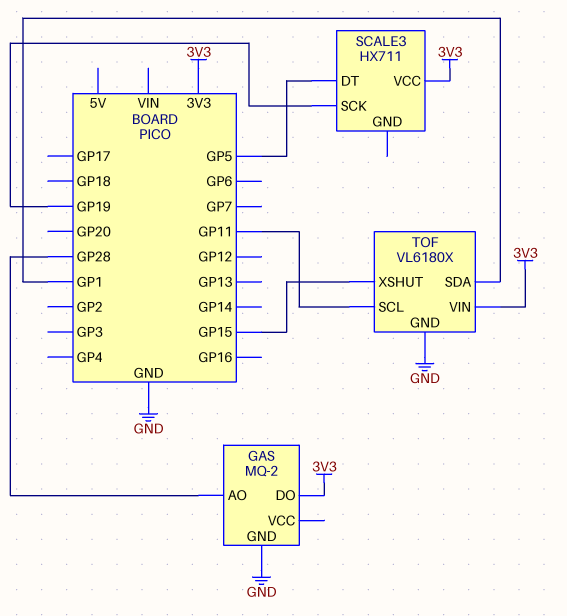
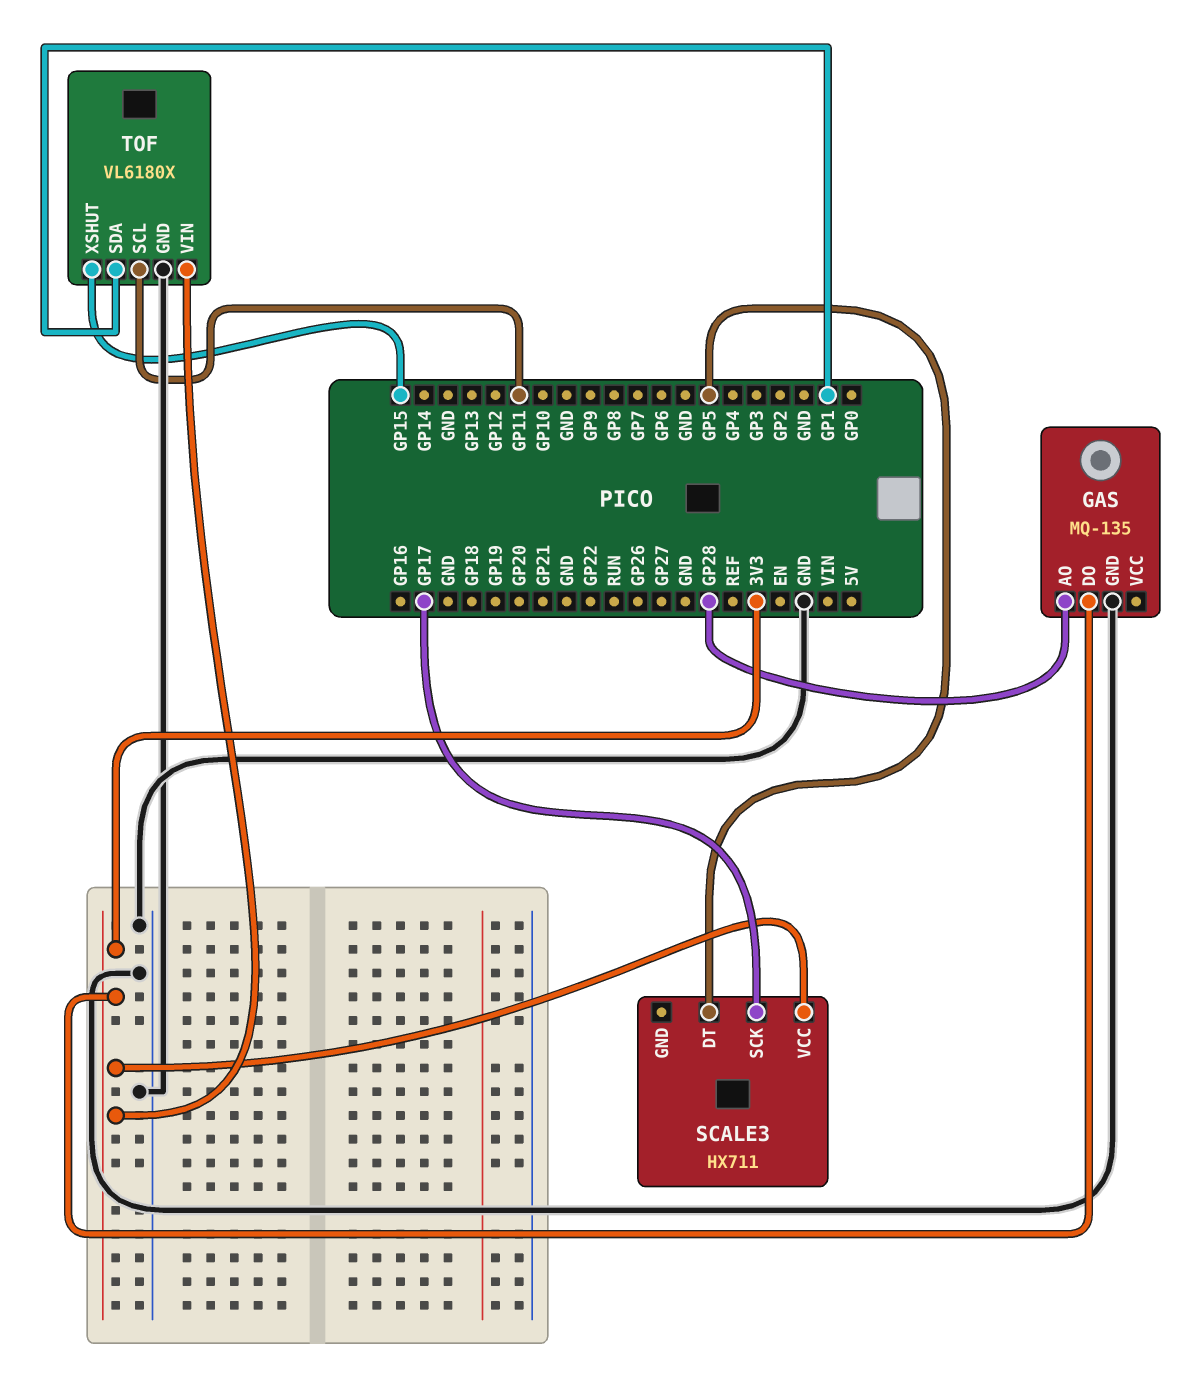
GAS: MQ-2 -> MQ-135
SCALE3 pin SCK: GP19 -> GP17

